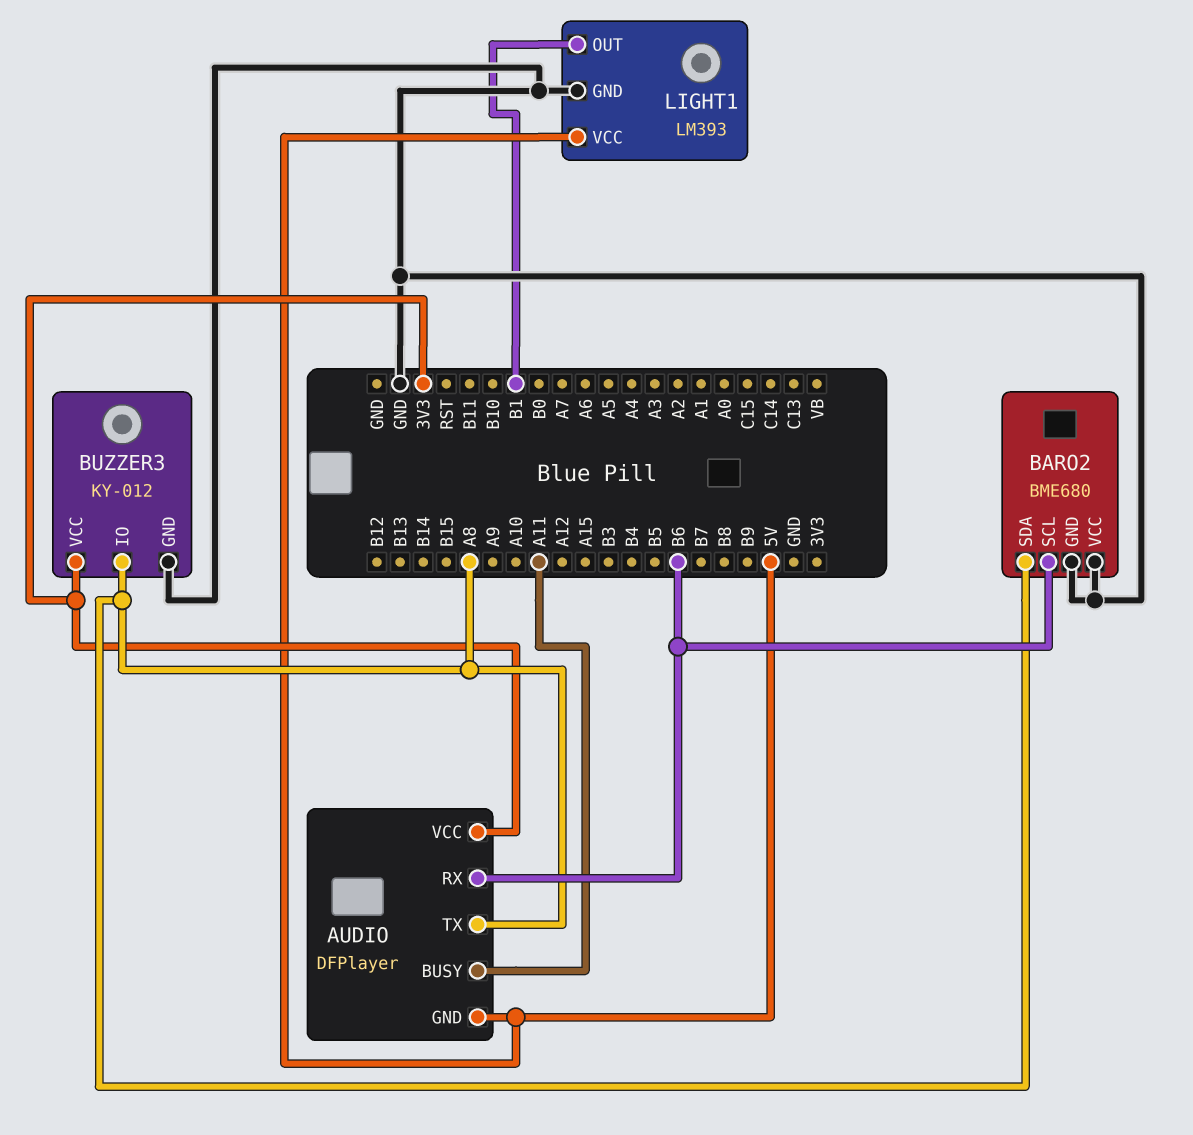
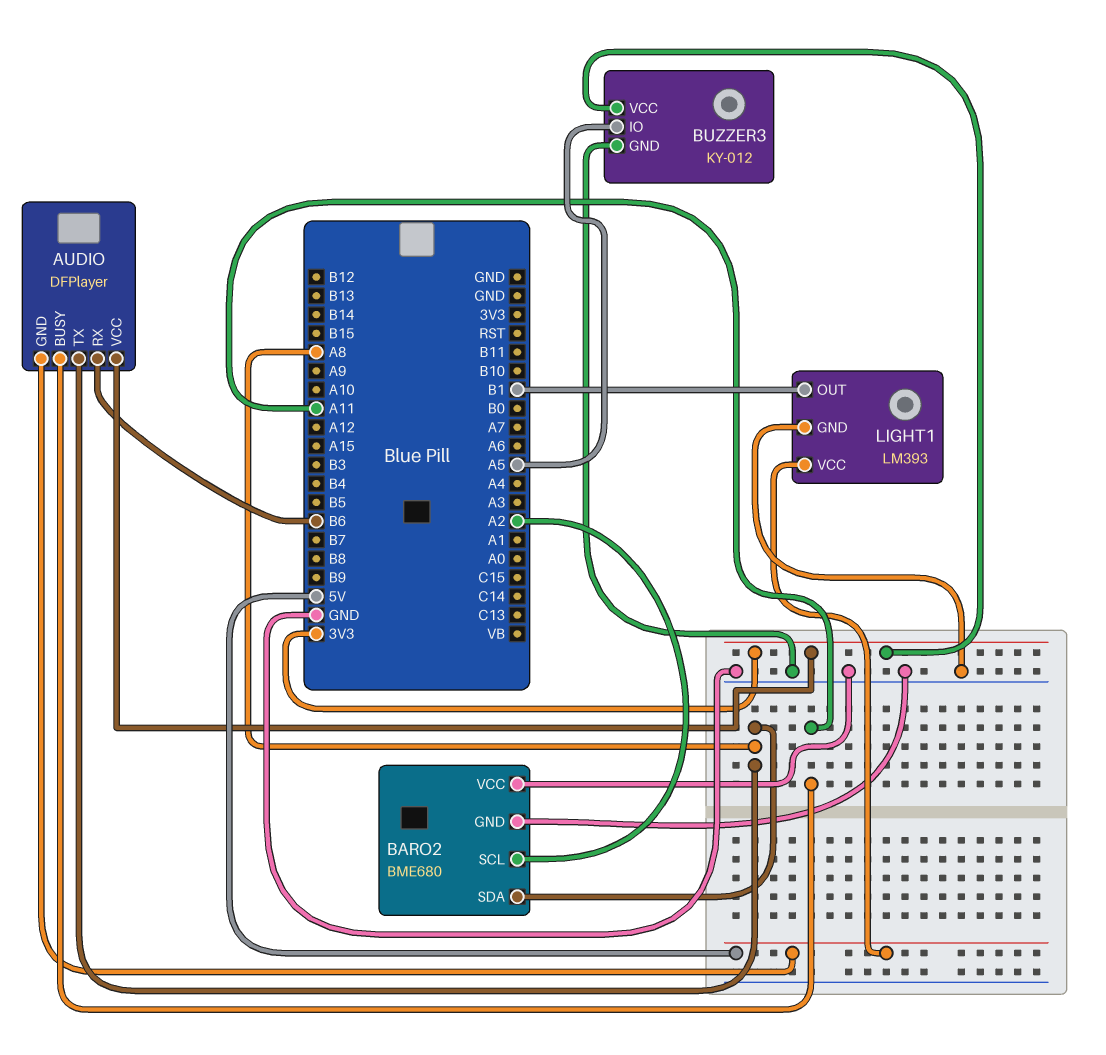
BARO2 pin SCL: B6 -> A2
BUZZER3 pin IO: A8 -> A5

